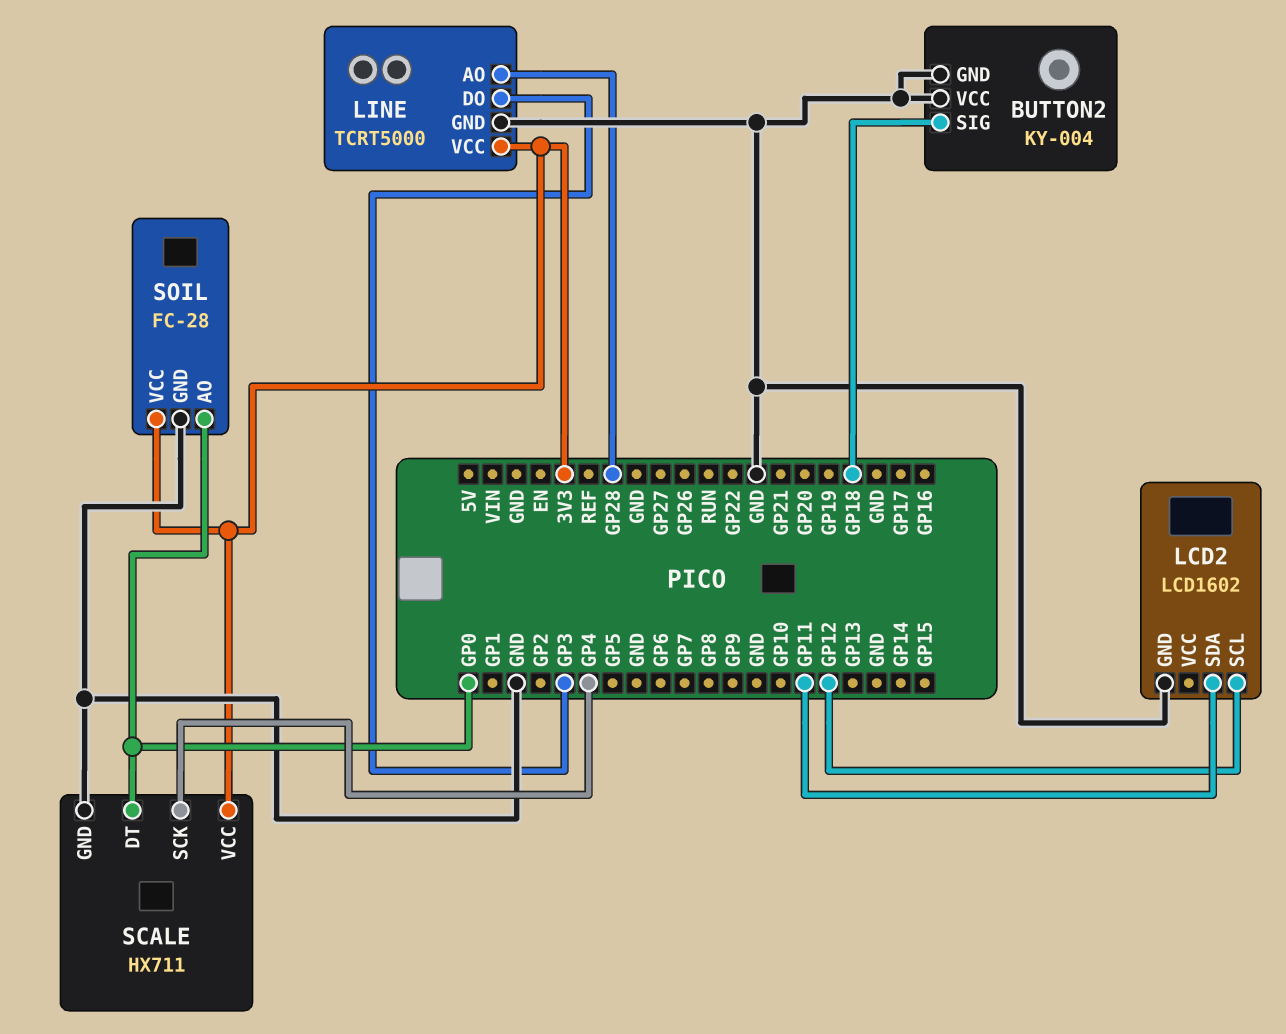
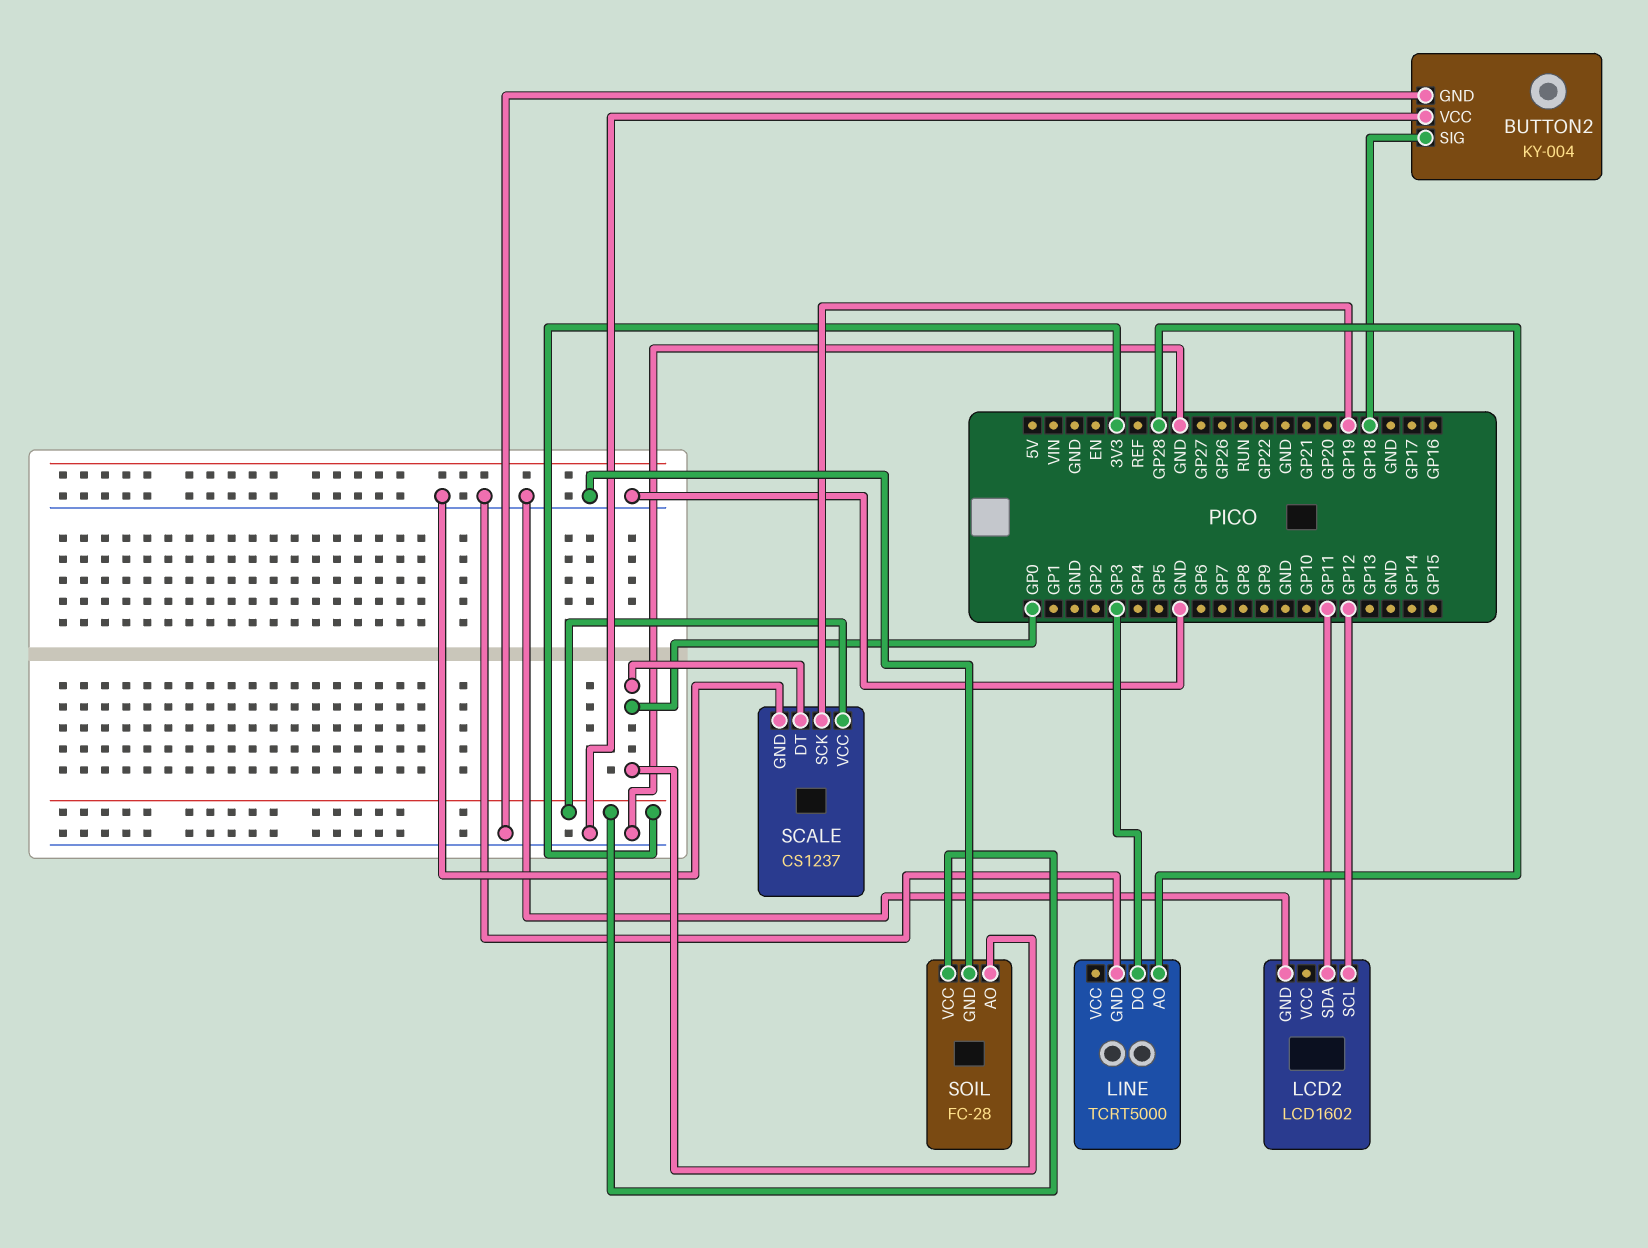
LINE pin VCC: 3V3 -> none
SCALE: HX711 -> CS1237
SCALE pin SCK: GP4 -> GP19

